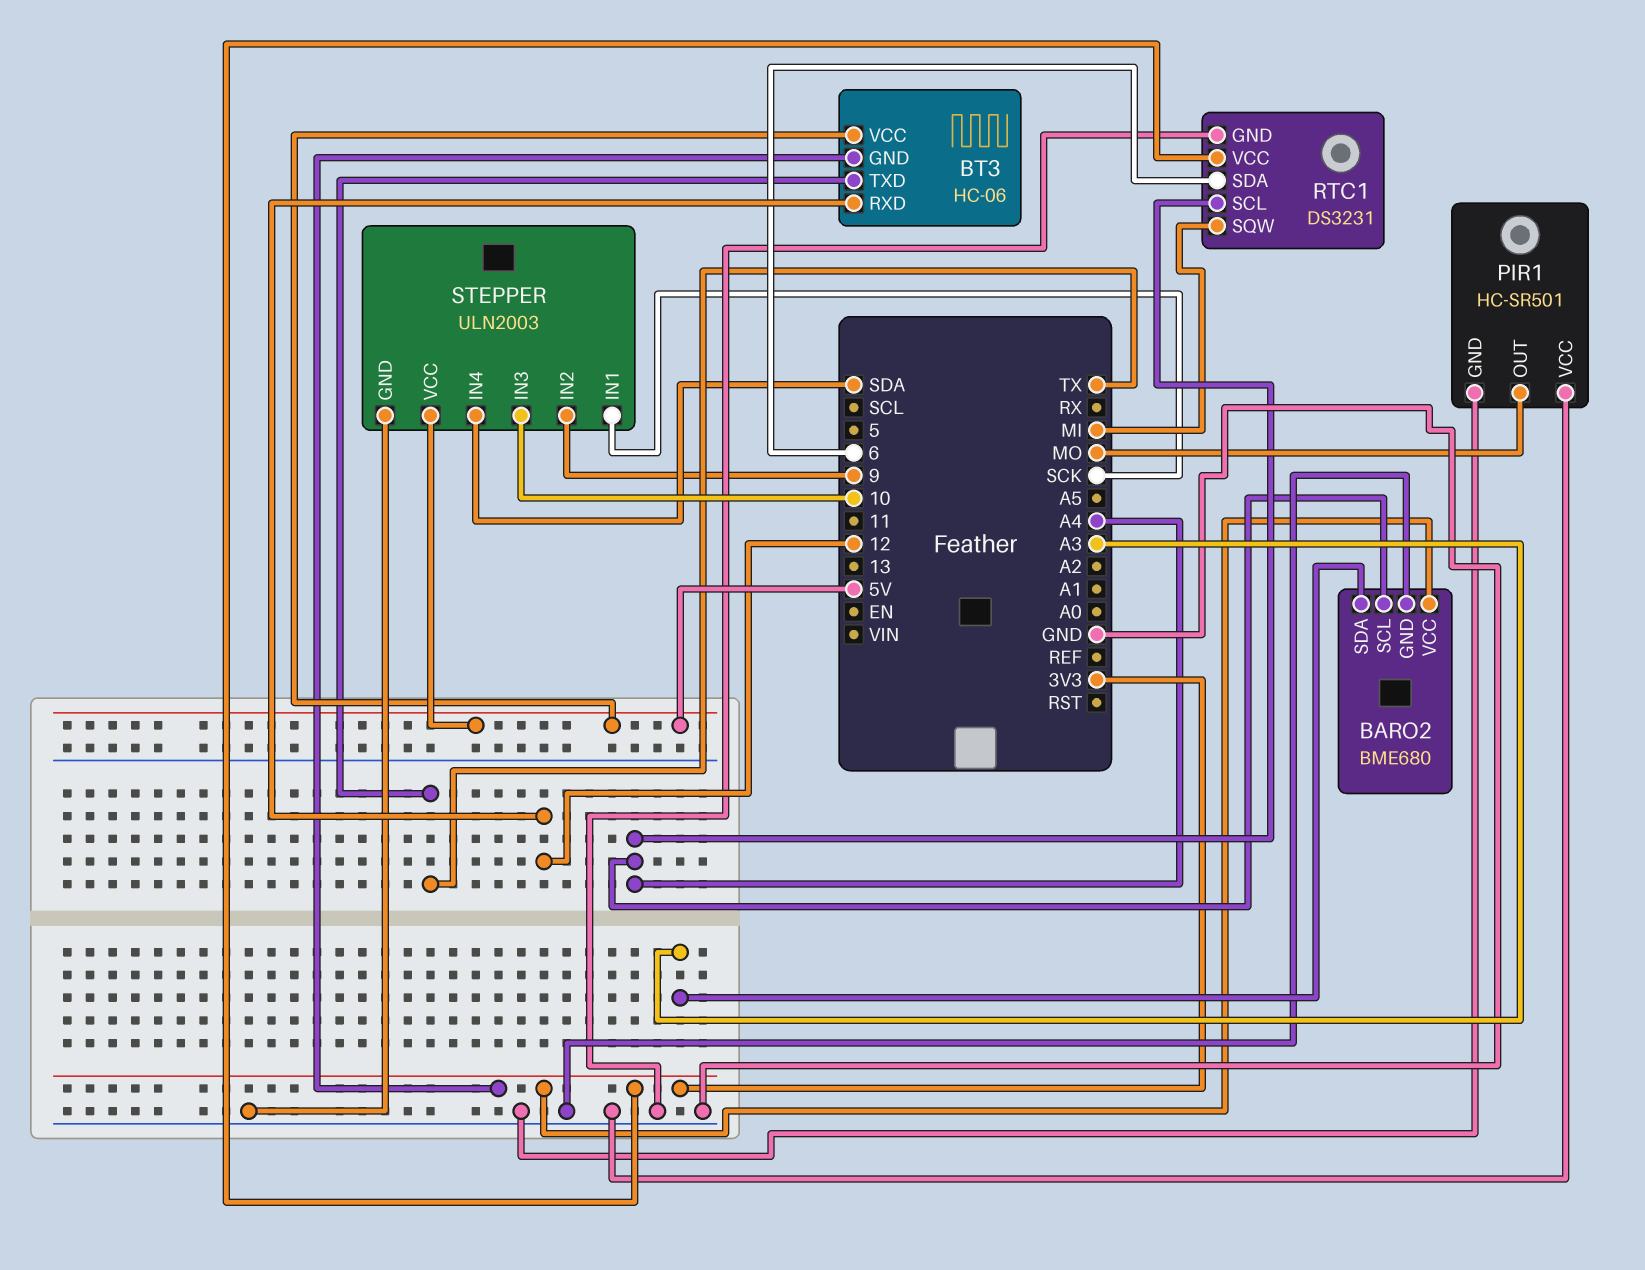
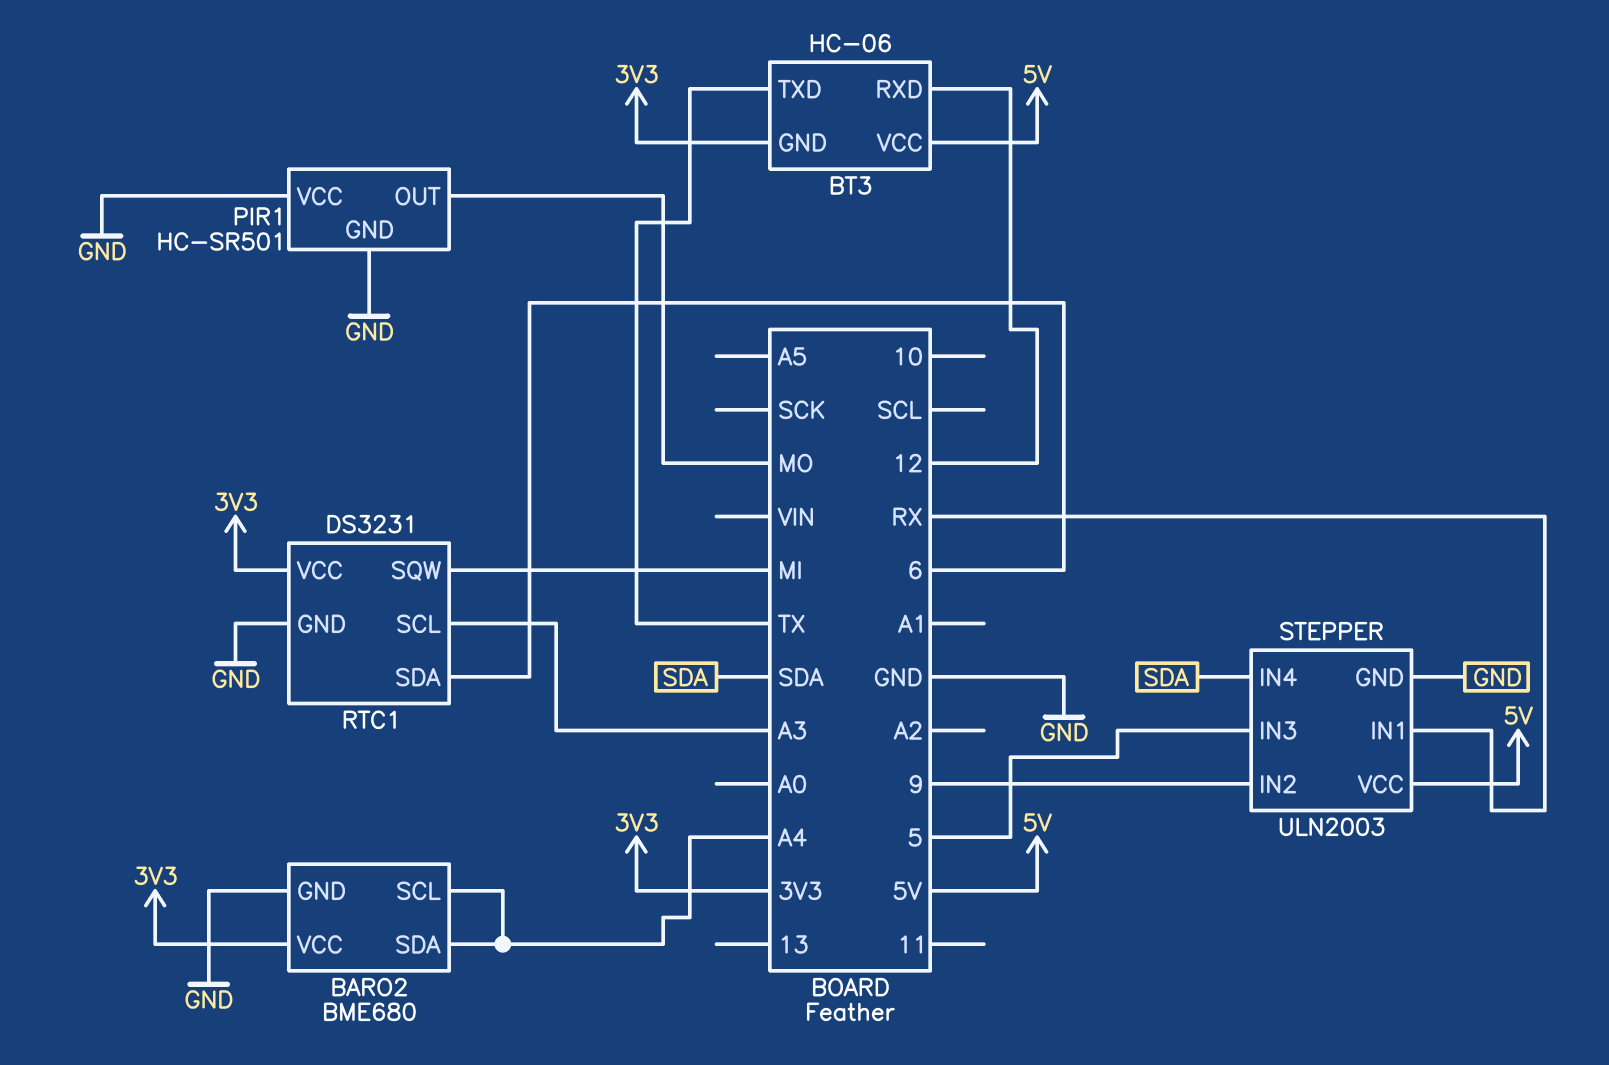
BARO2 pin SDA: A3 -> A4
RTC1 pin SCL: A4 -> A3
STEPPER pin IN1: SCK -> RX
STEPPER pin IN3: 10 -> 5

